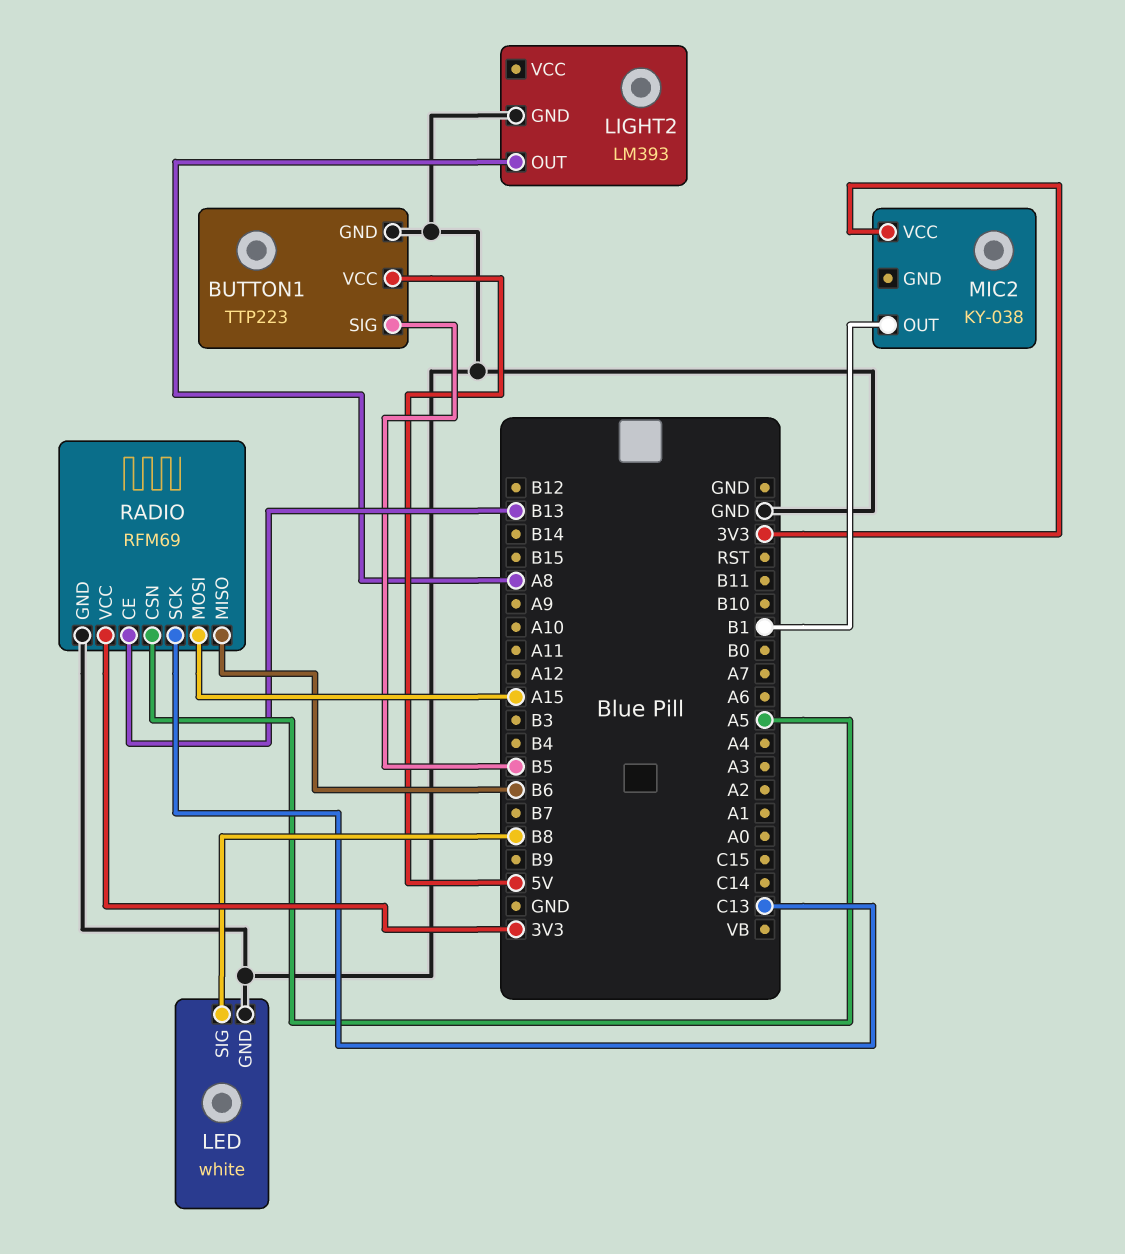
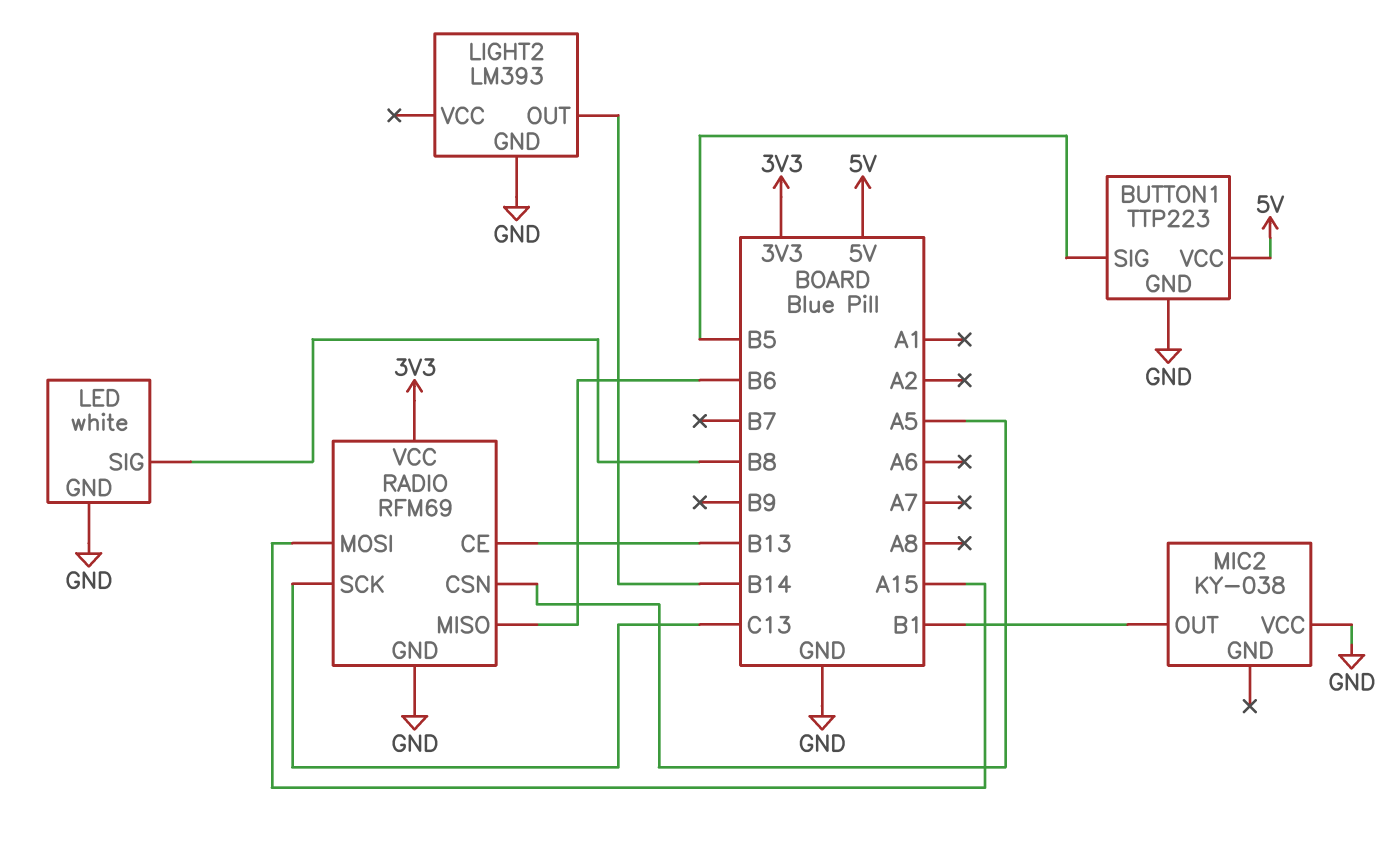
LIGHT2 pin OUT: A8 -> B14
MIC2 pin VCC: 3V3 -> GND

